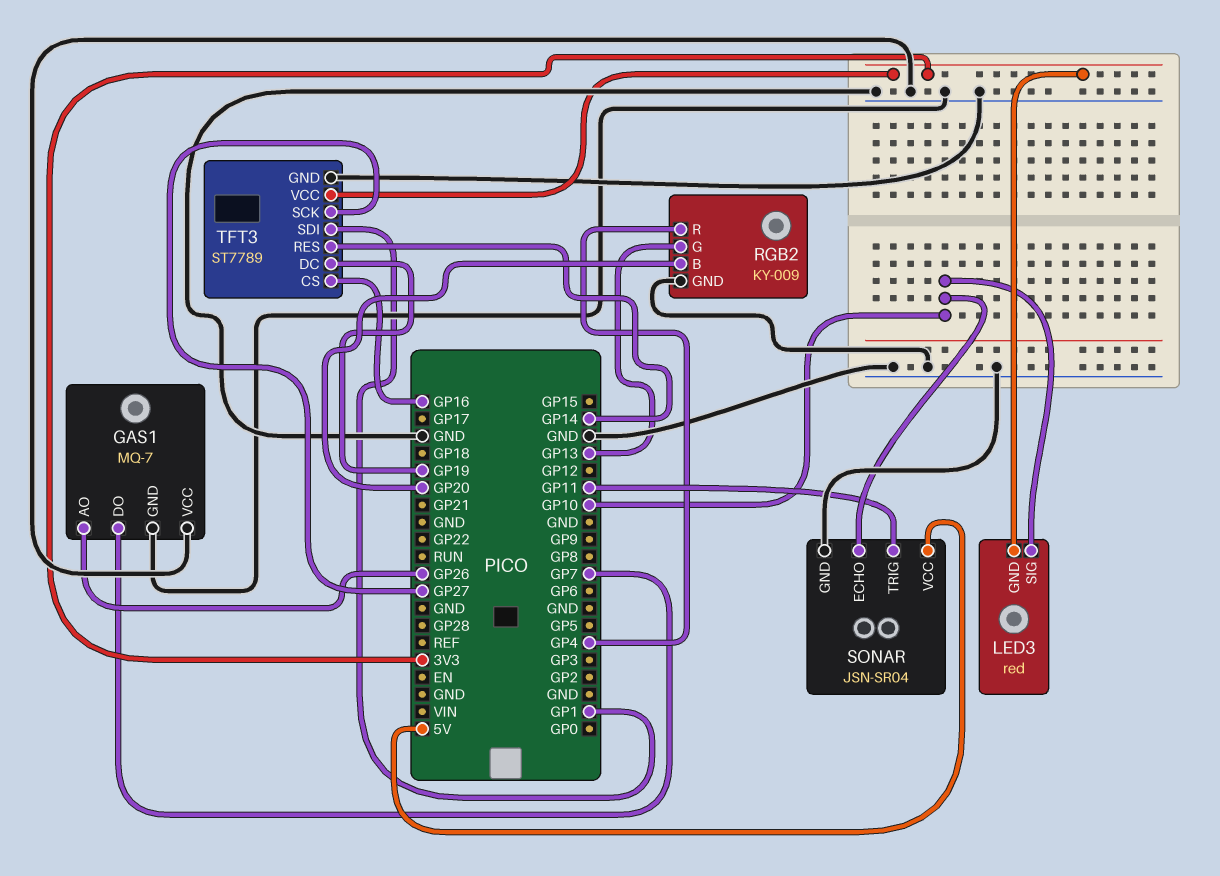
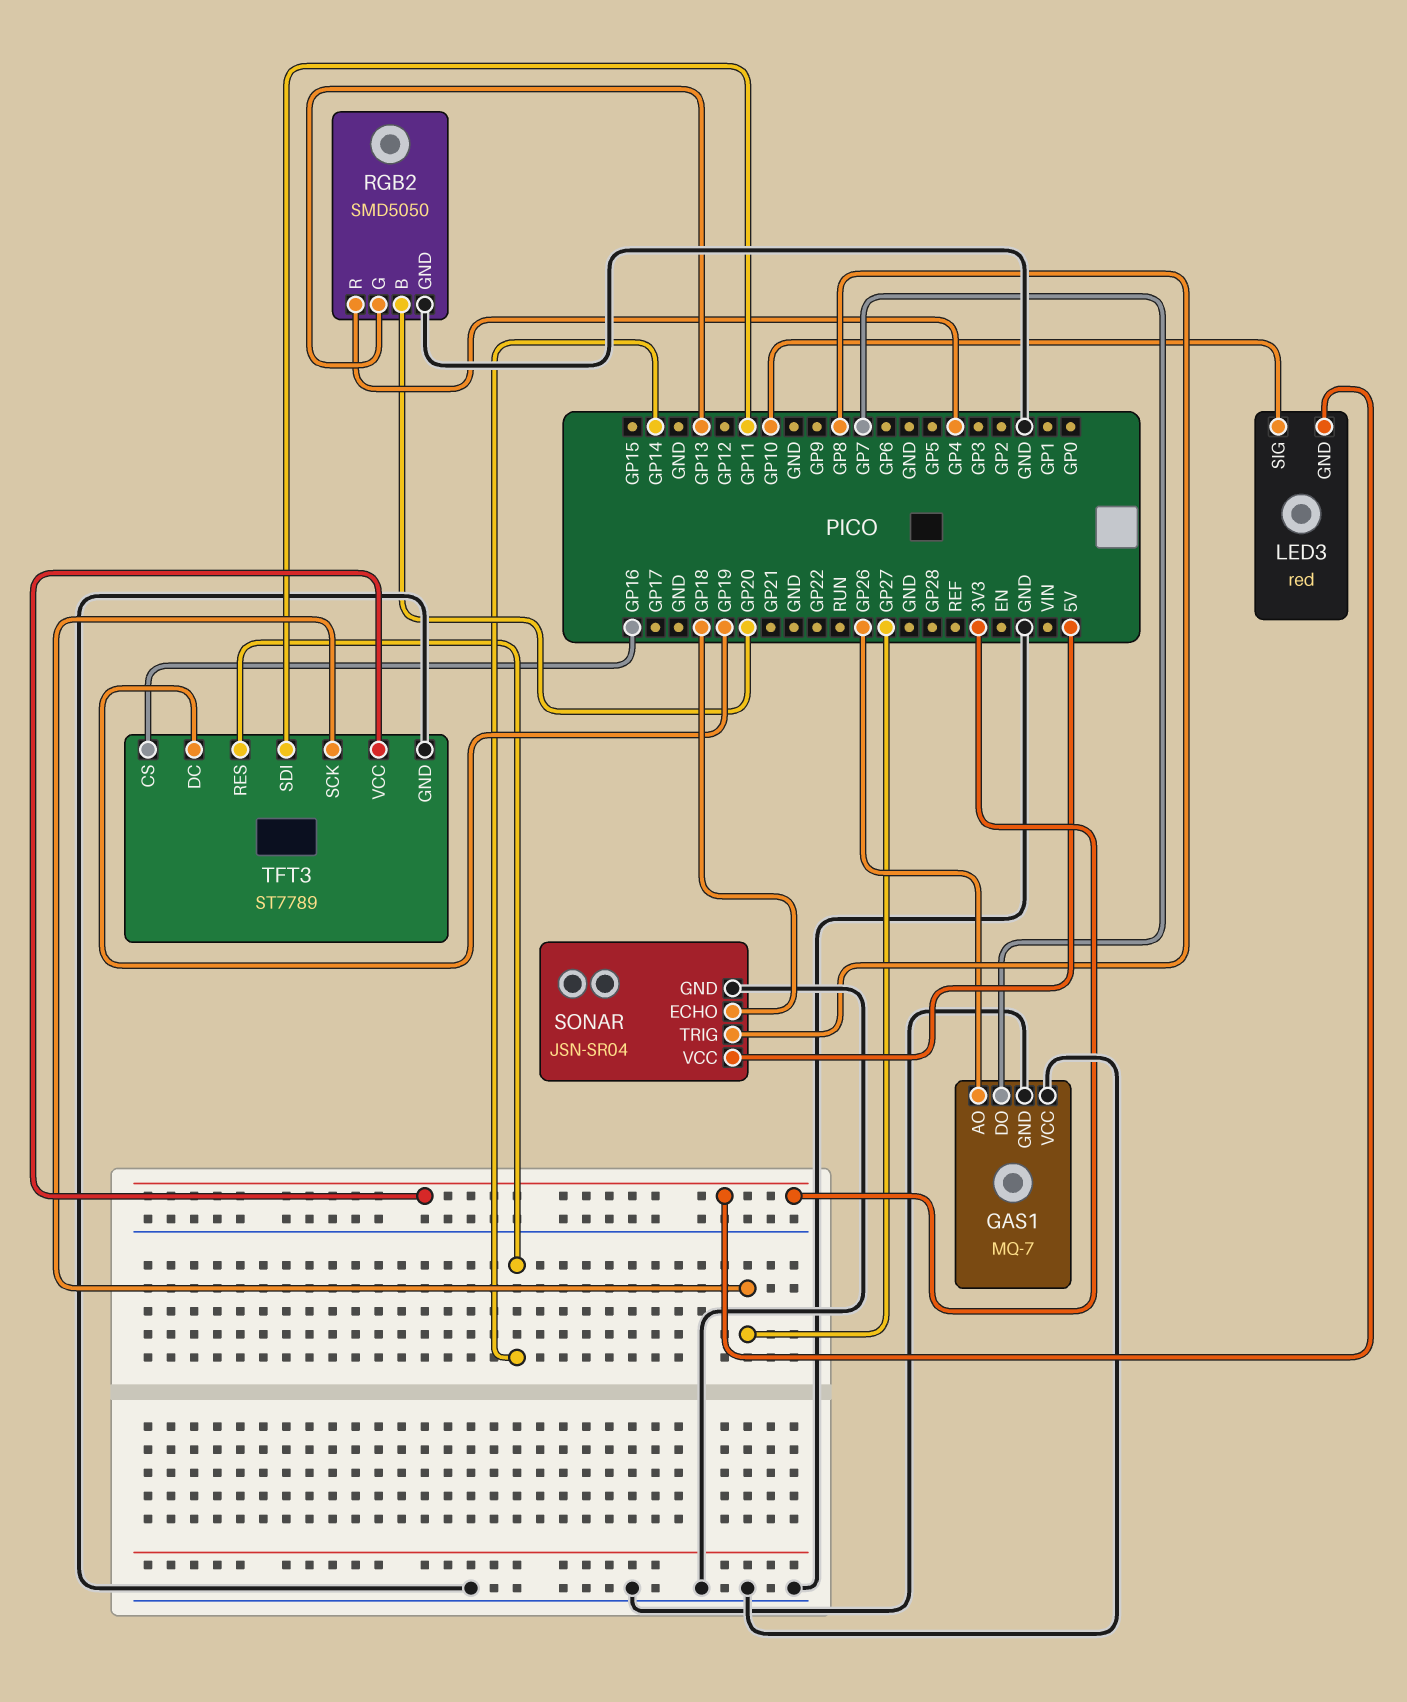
RGB2: KY-009 -> SMD5050
SONAR pin ECHO: GP10 -> GP18
SONAR pin TRIG: GP11 -> GP8
TFT3 pin SDI: GP1 -> GP11

